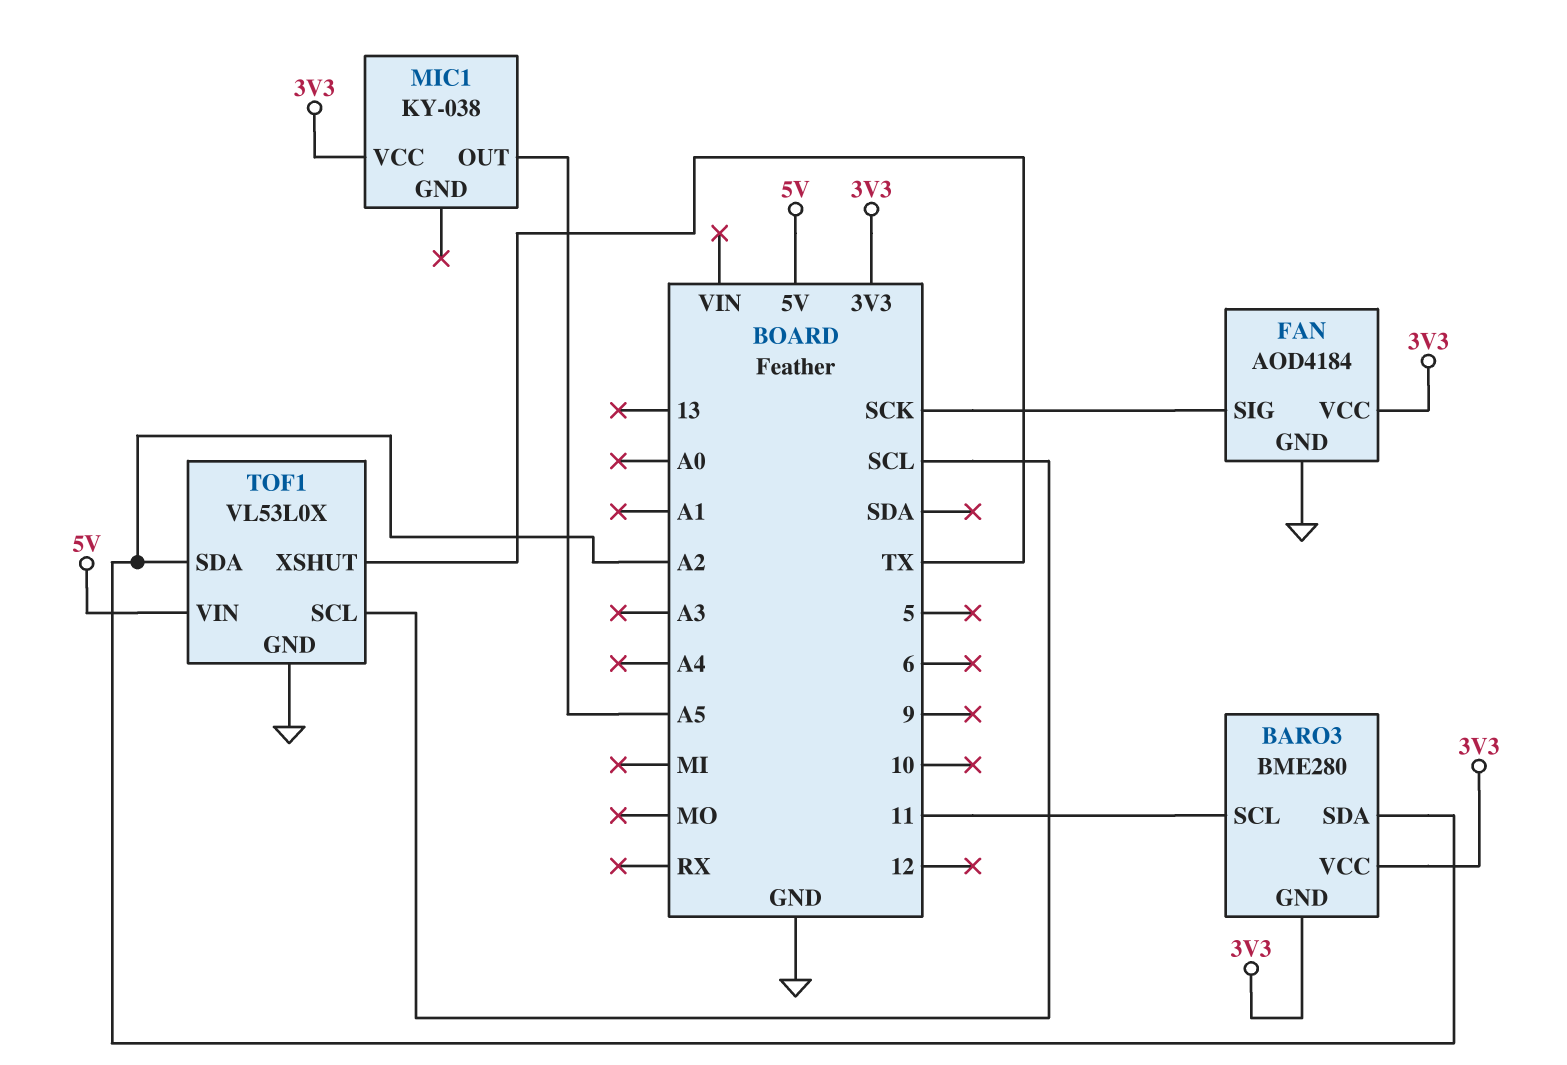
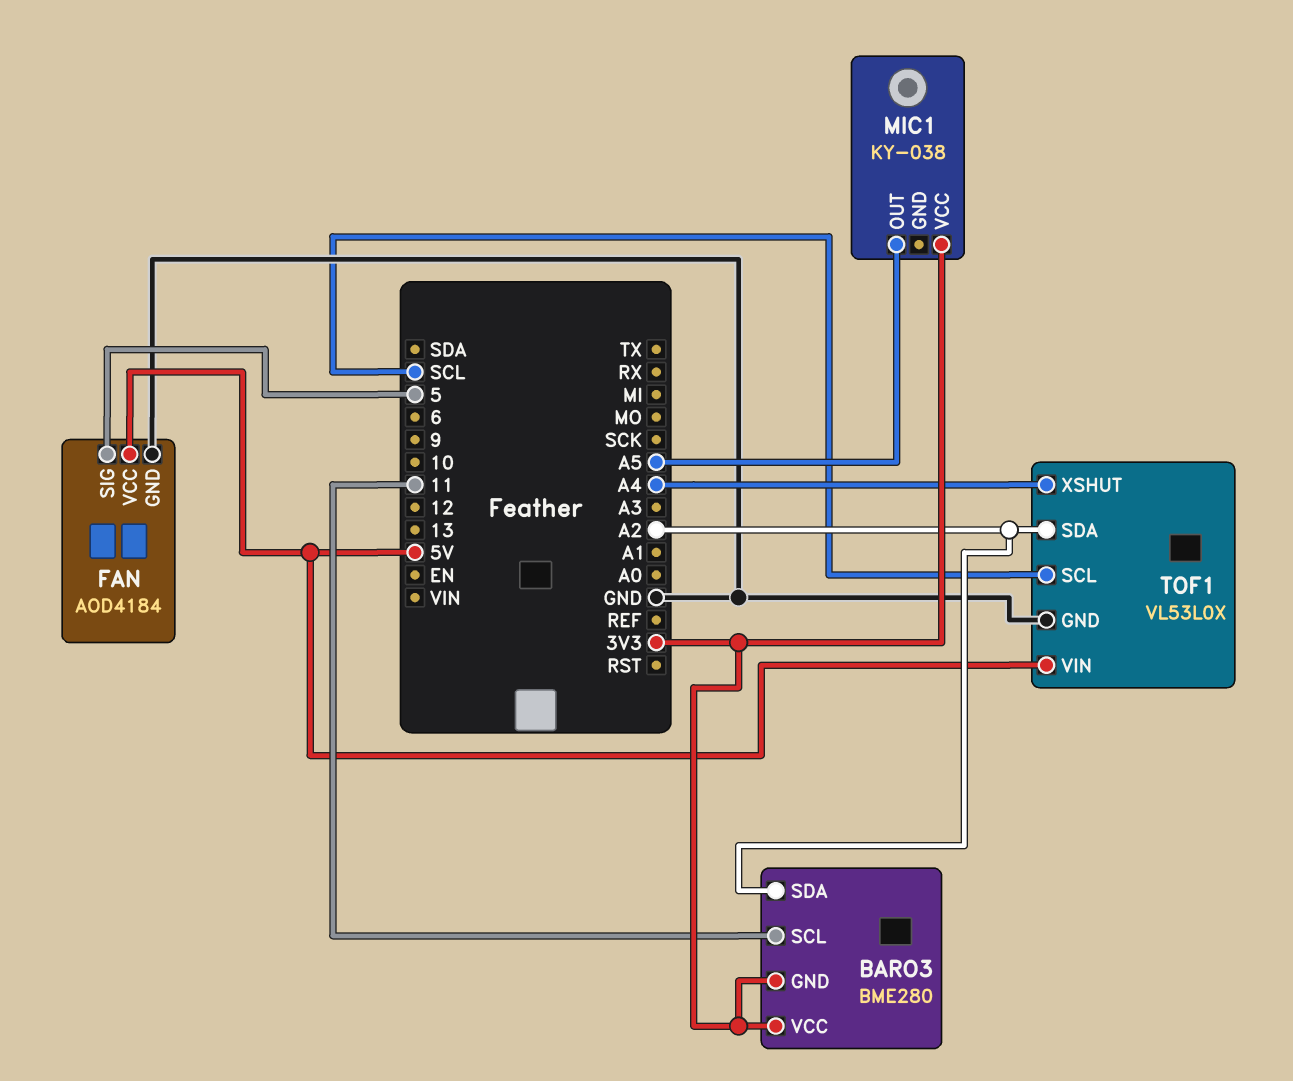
FAN pin SIG: SCK -> 5
FAN pin VCC: 3V3 -> 5V
TOF1 pin XSHUT: TX -> A4

